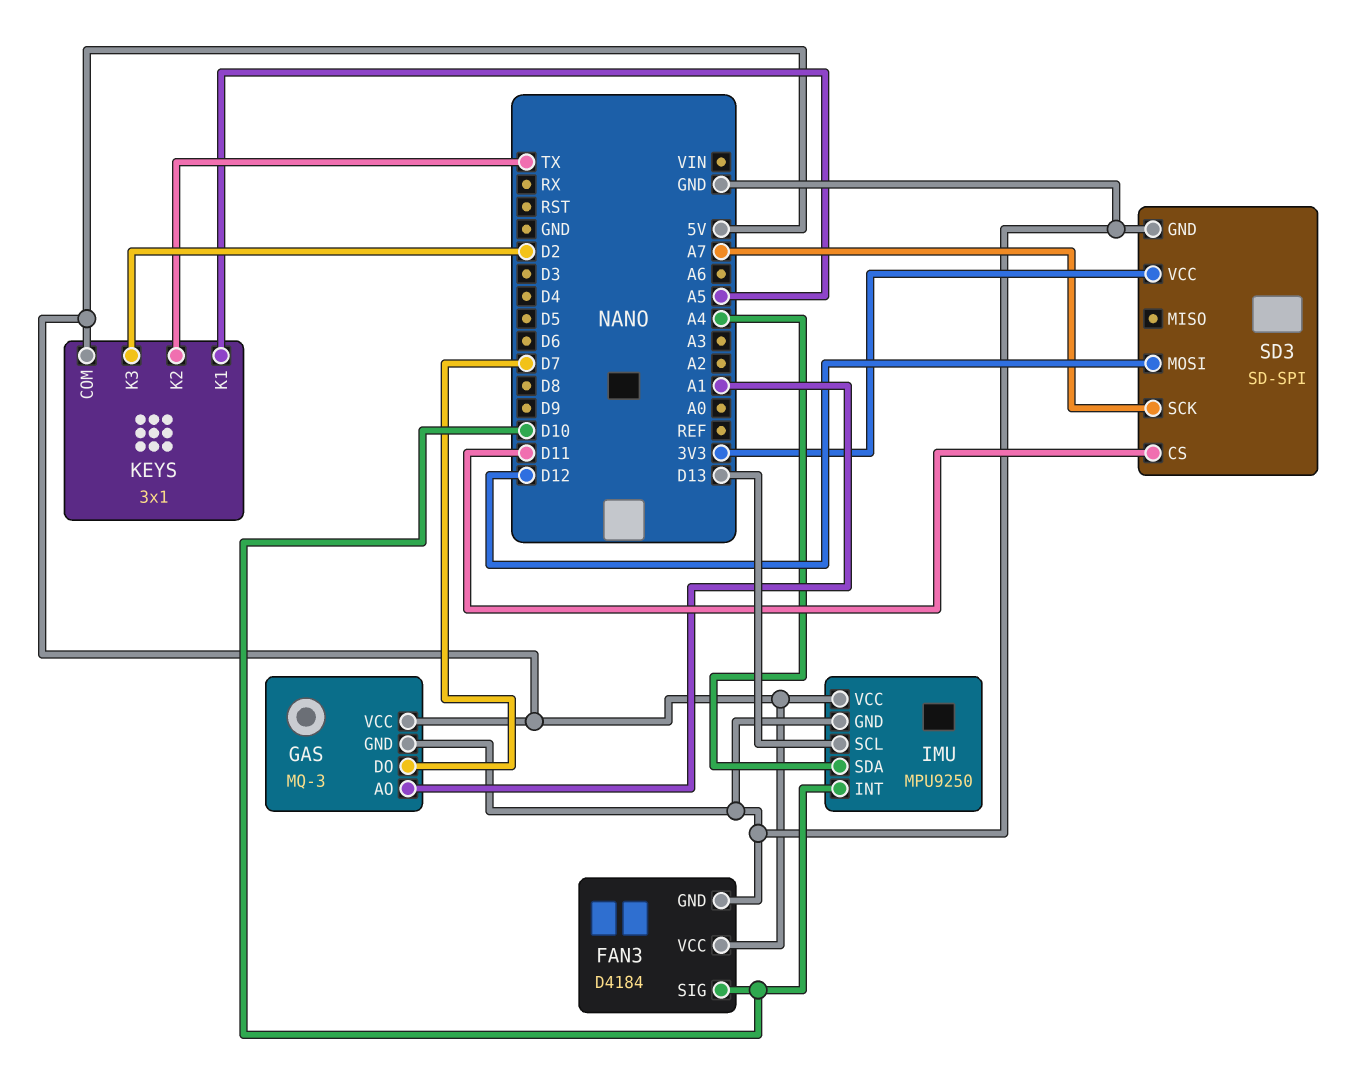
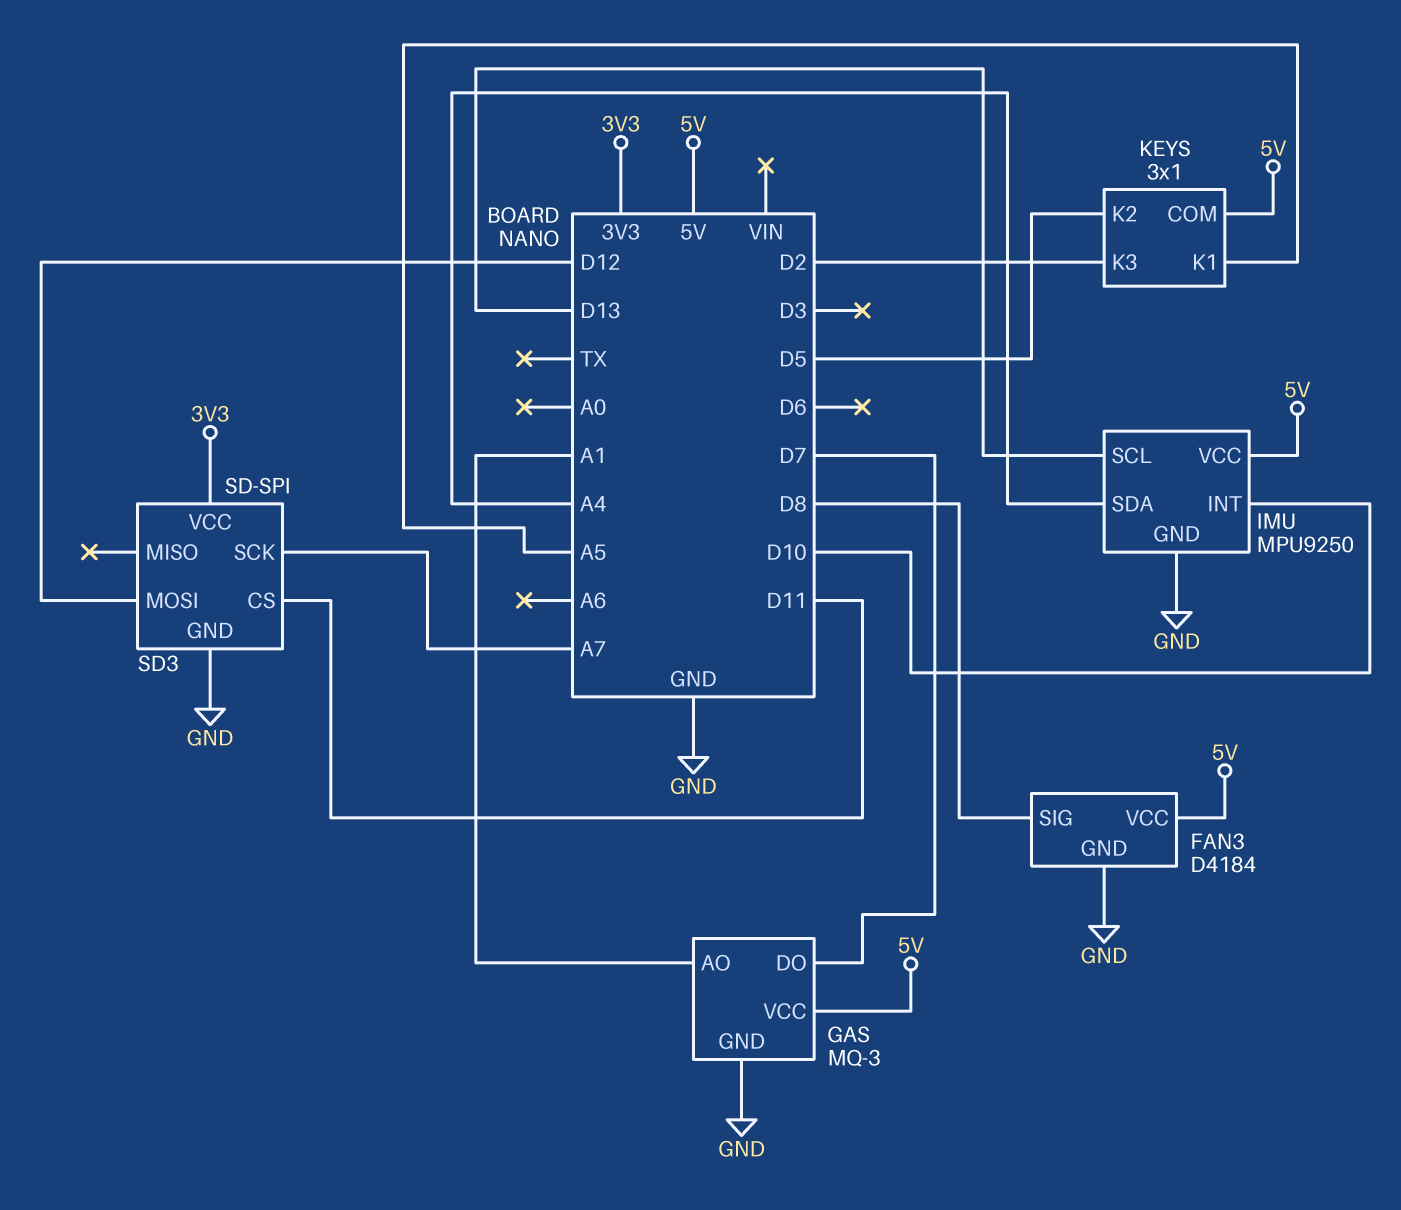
FAN3 pin SIG: D10 -> D8
KEYS pin K2: TX -> D5

